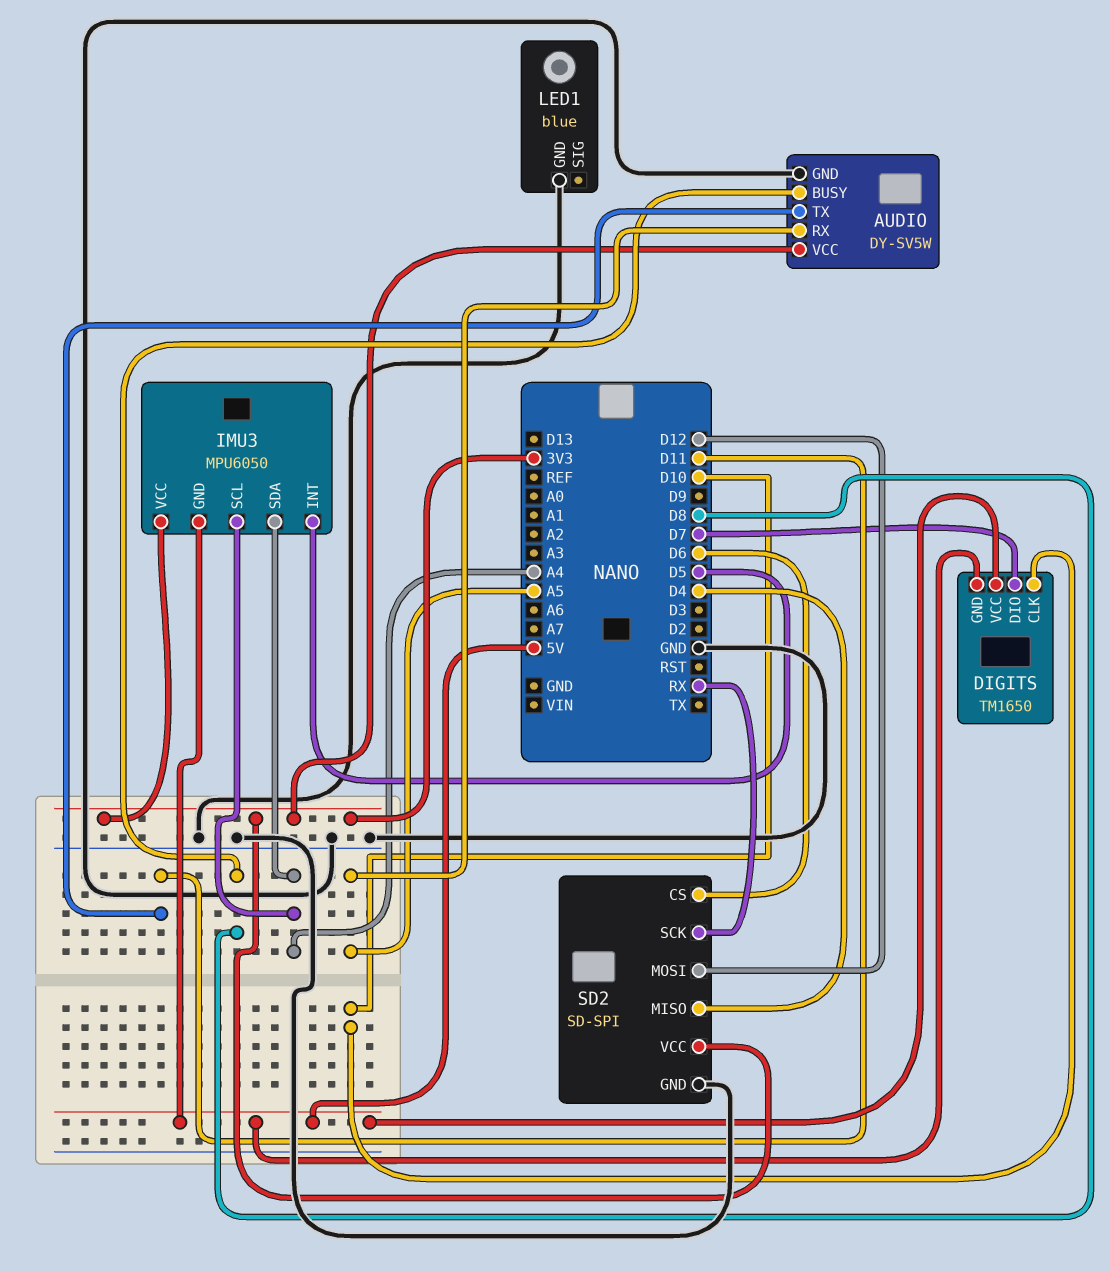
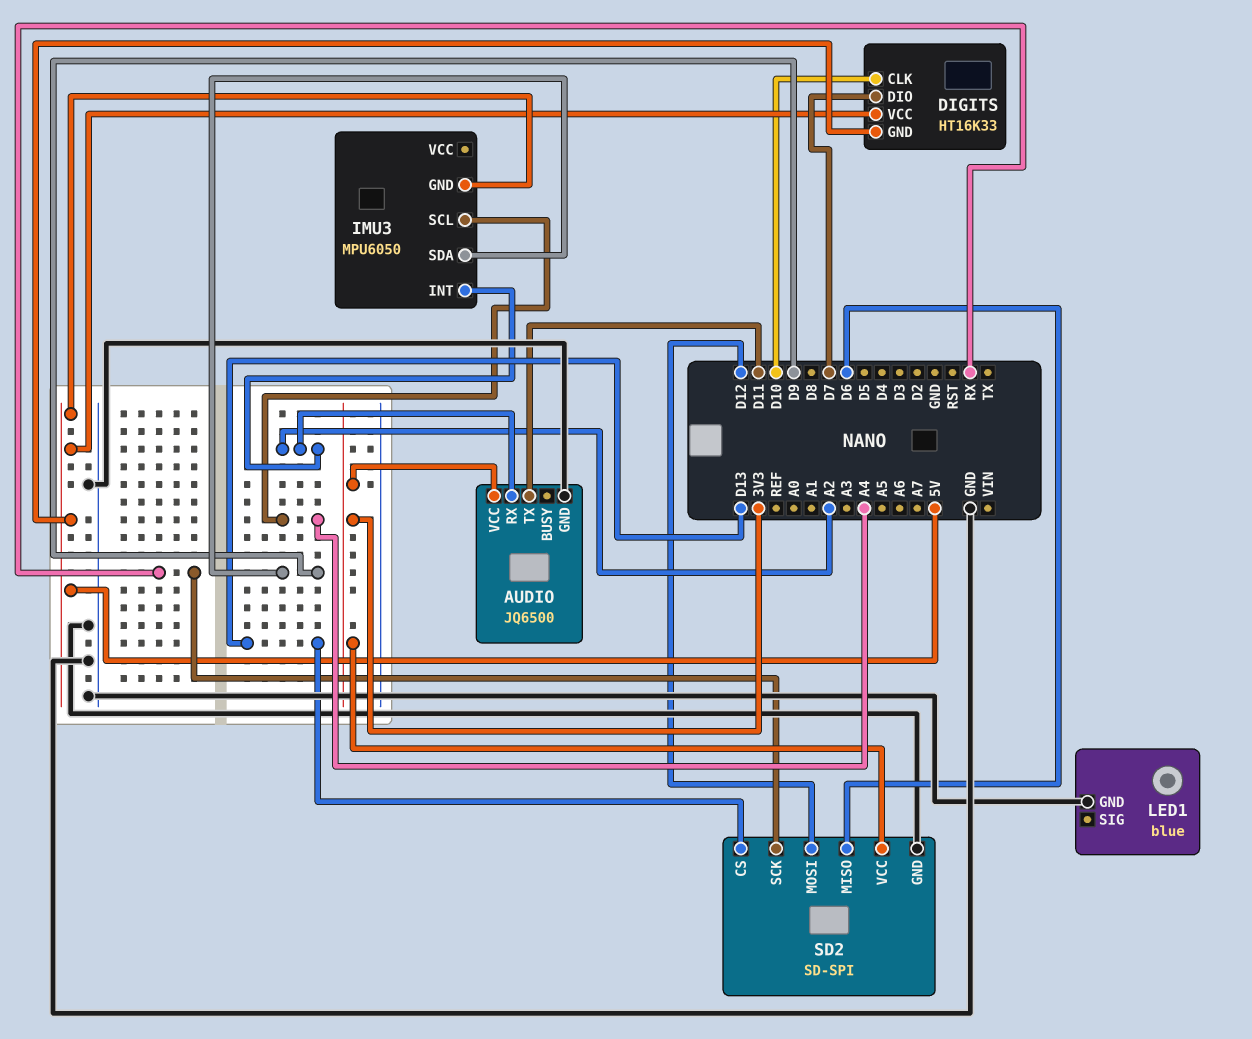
AUDIO: DY-SV5W -> JQ6500
AUDIO pin BUSY: D8 -> none
AUDIO pin RX: A5 -> A2
DIGITS: TM1650 -> HT16K33
IMU3 pin INT: D5 -> A2
IMU3 pin SDA: A4 -> D9
IMU3 pin VCC: 3V3 -> none
SD2 pin CS: D6 -> D13
SD2 pin MISO: D4 -> D6

